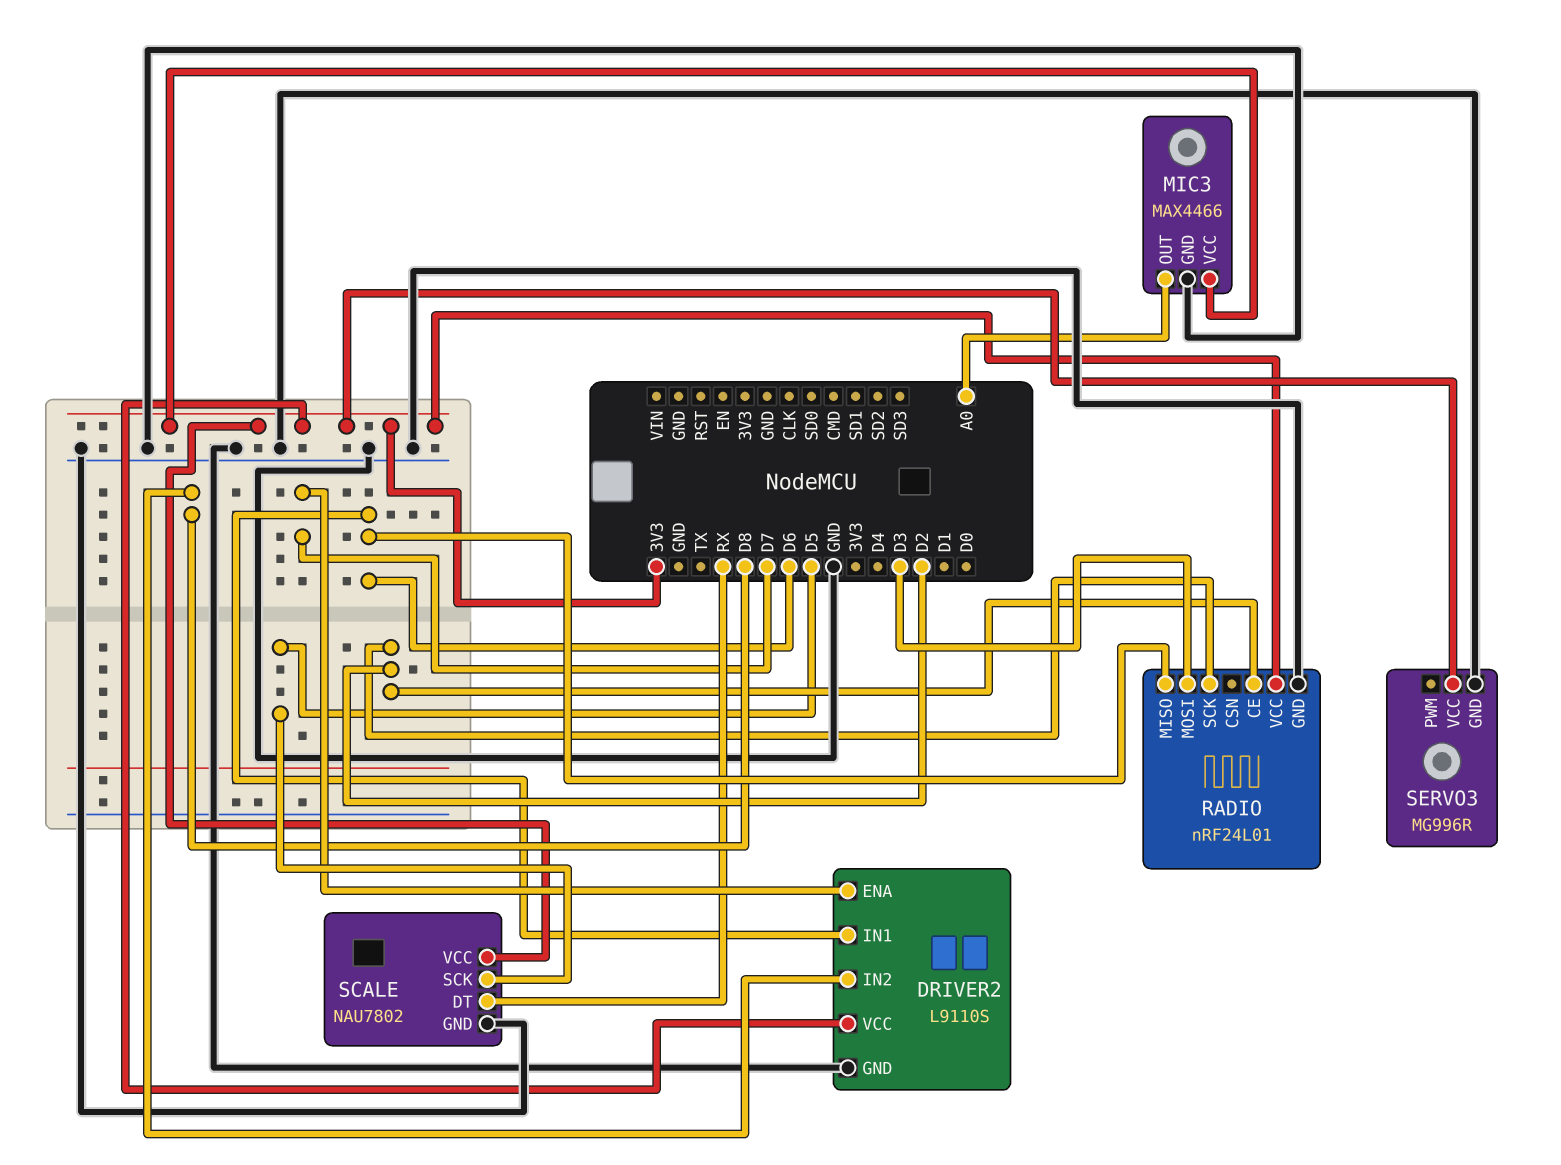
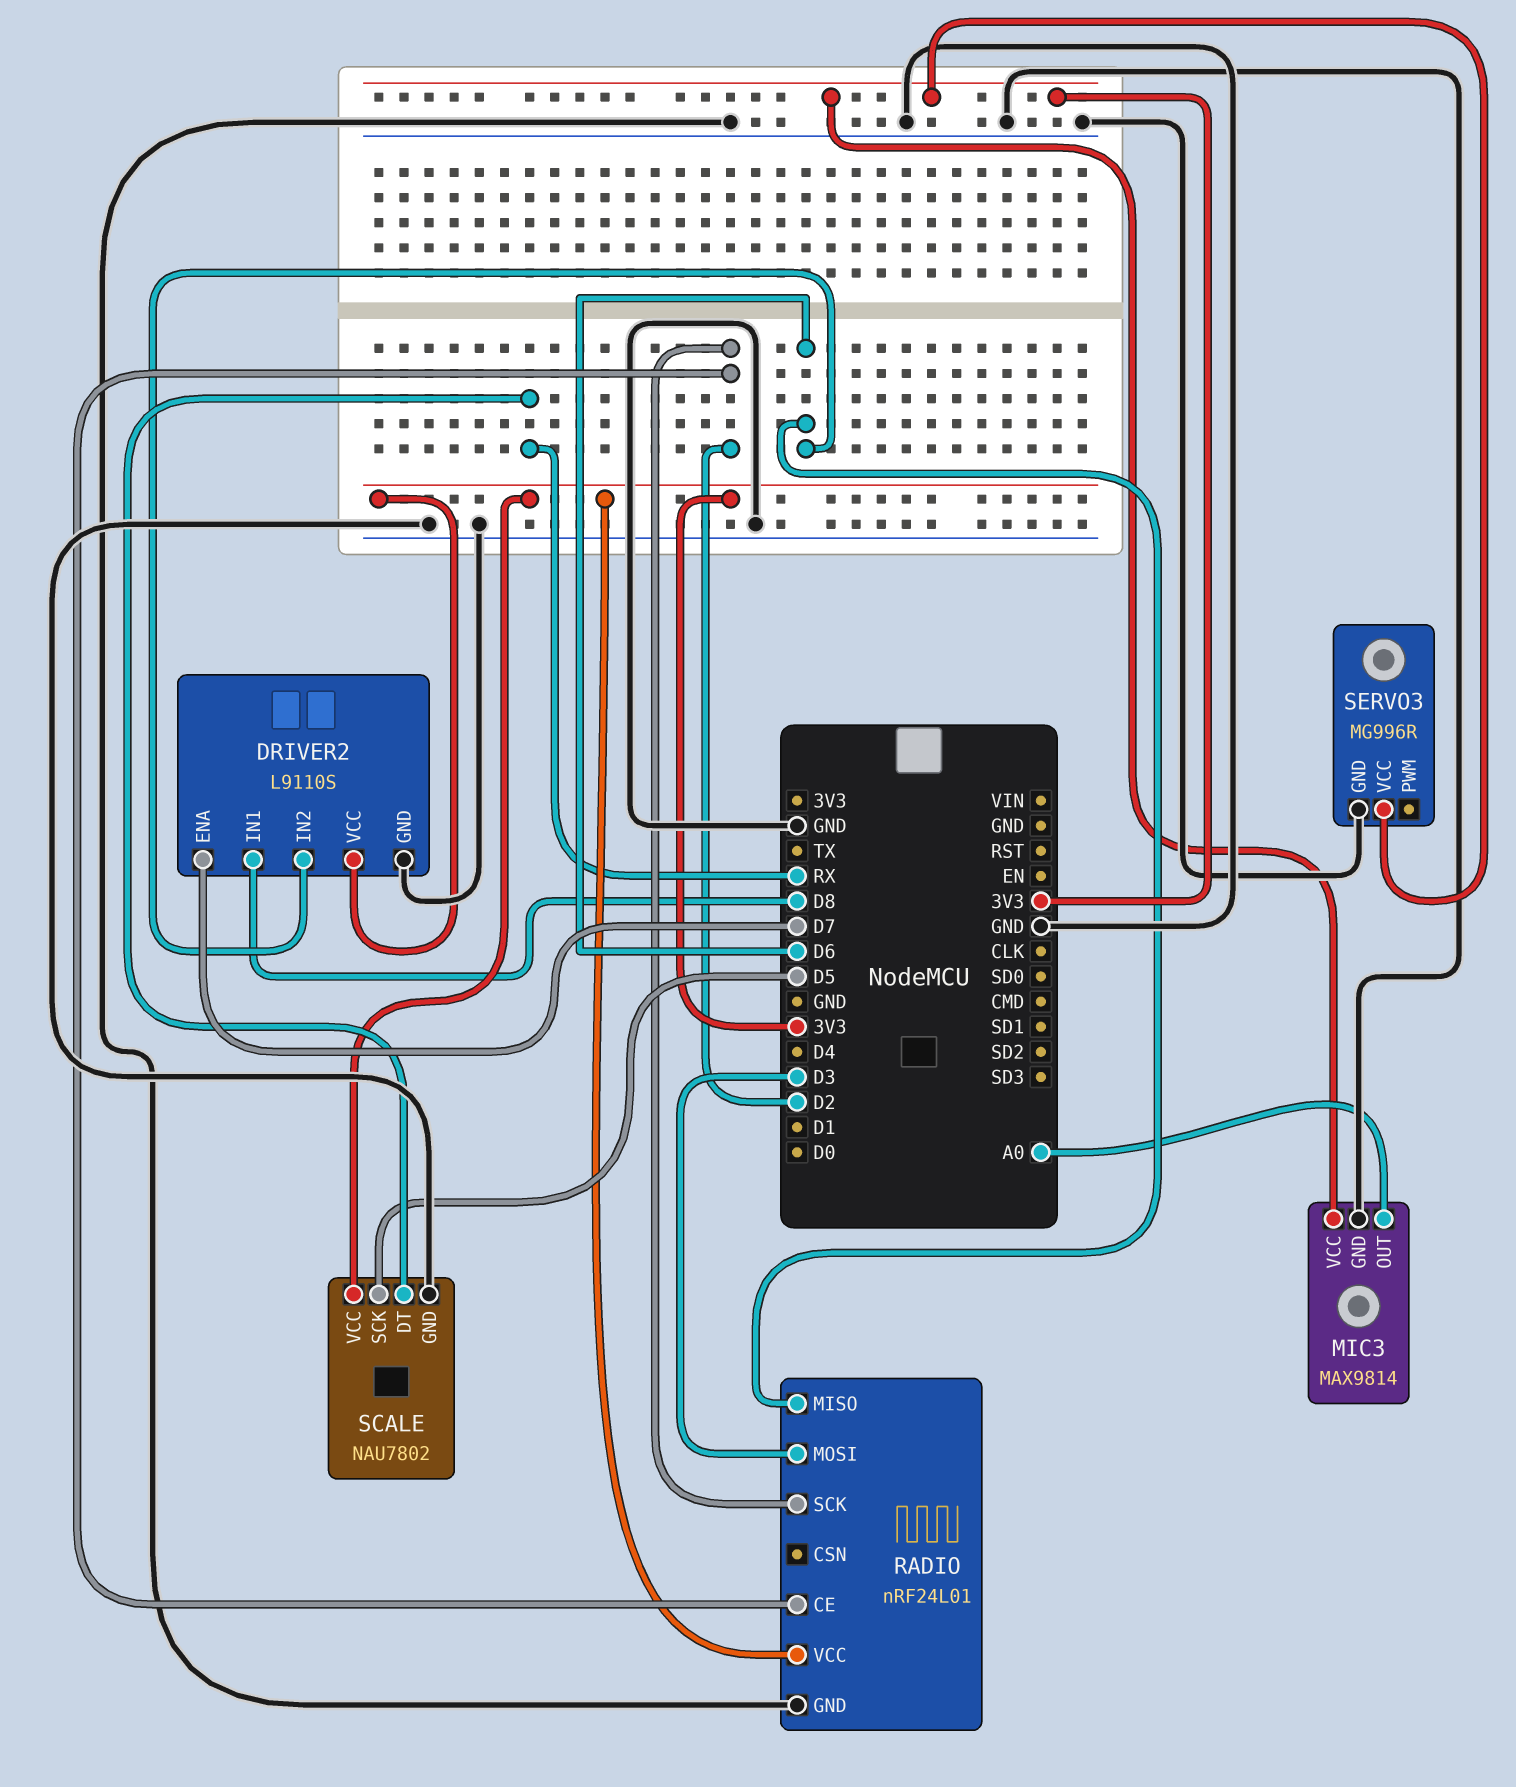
DRIVER2 pin IN1: D6 -> D8
DRIVER2 pin IN2: D8 -> D6
MIC3: MAX4466 -> MAX9814

